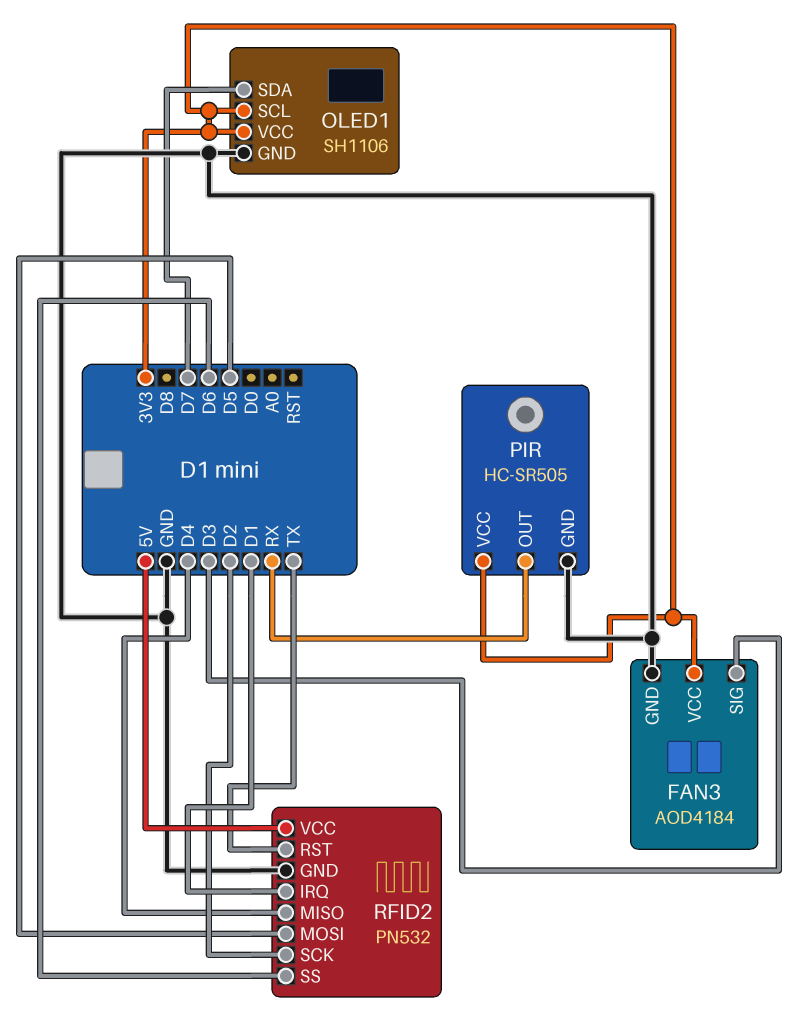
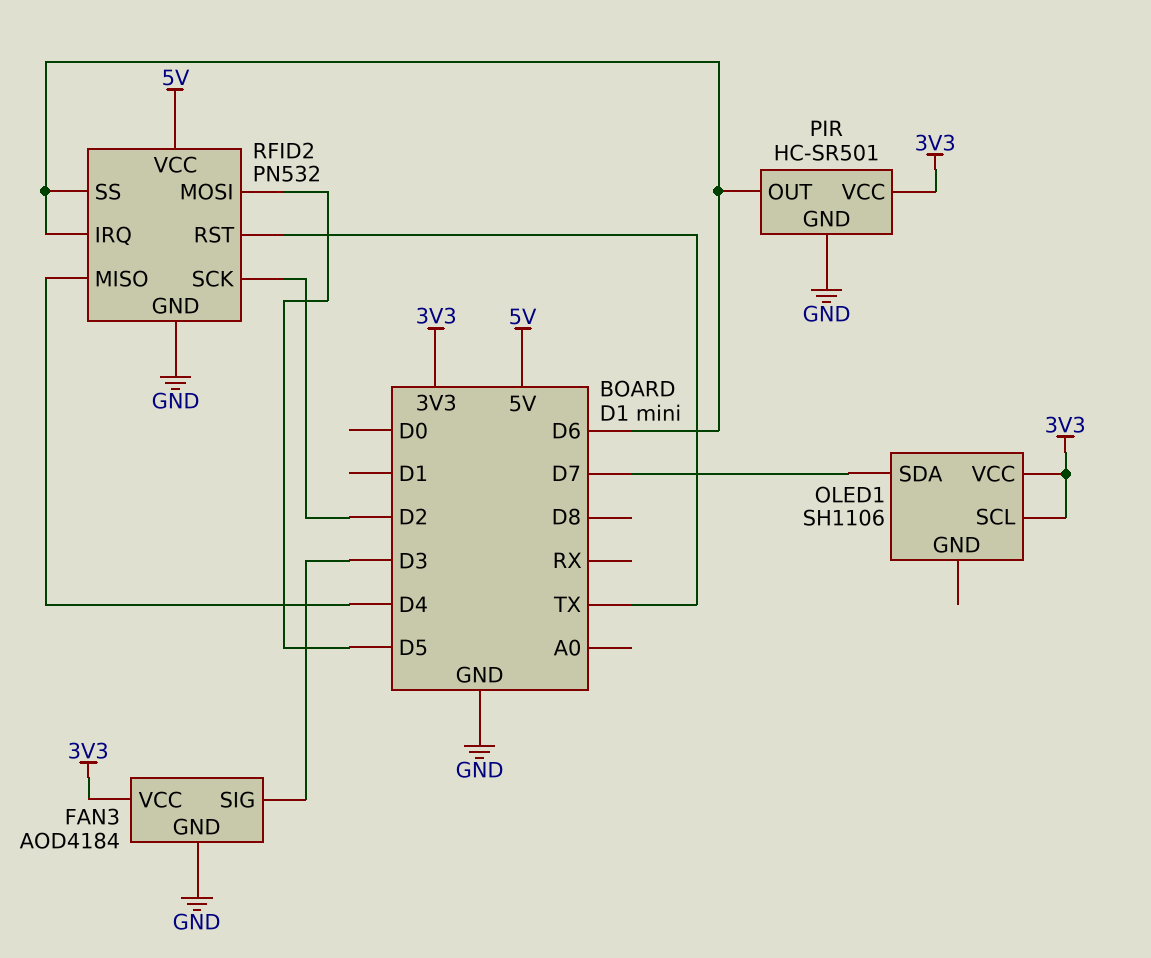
OLED1 pin GND: GND -> none
PIR: HC-SR505 -> HC-SR501
PIR pin OUT: RX -> D6
RFID2 pin IRQ: D1 -> D6

